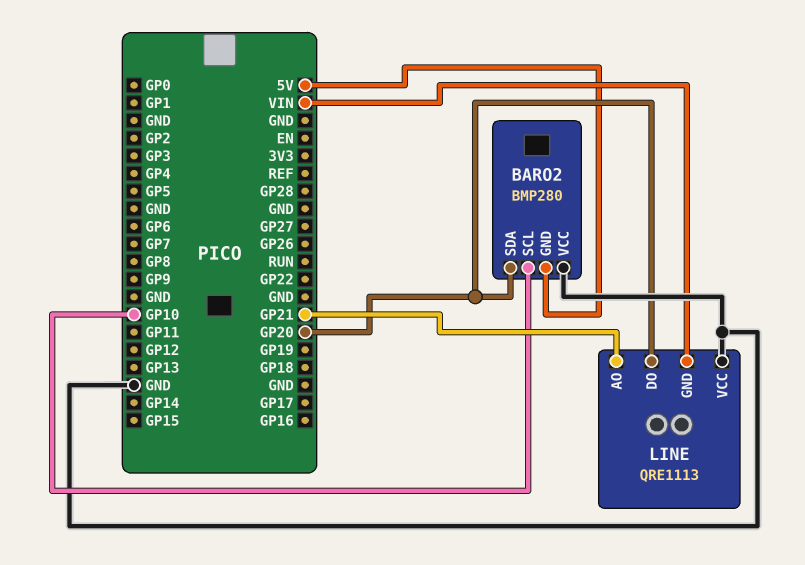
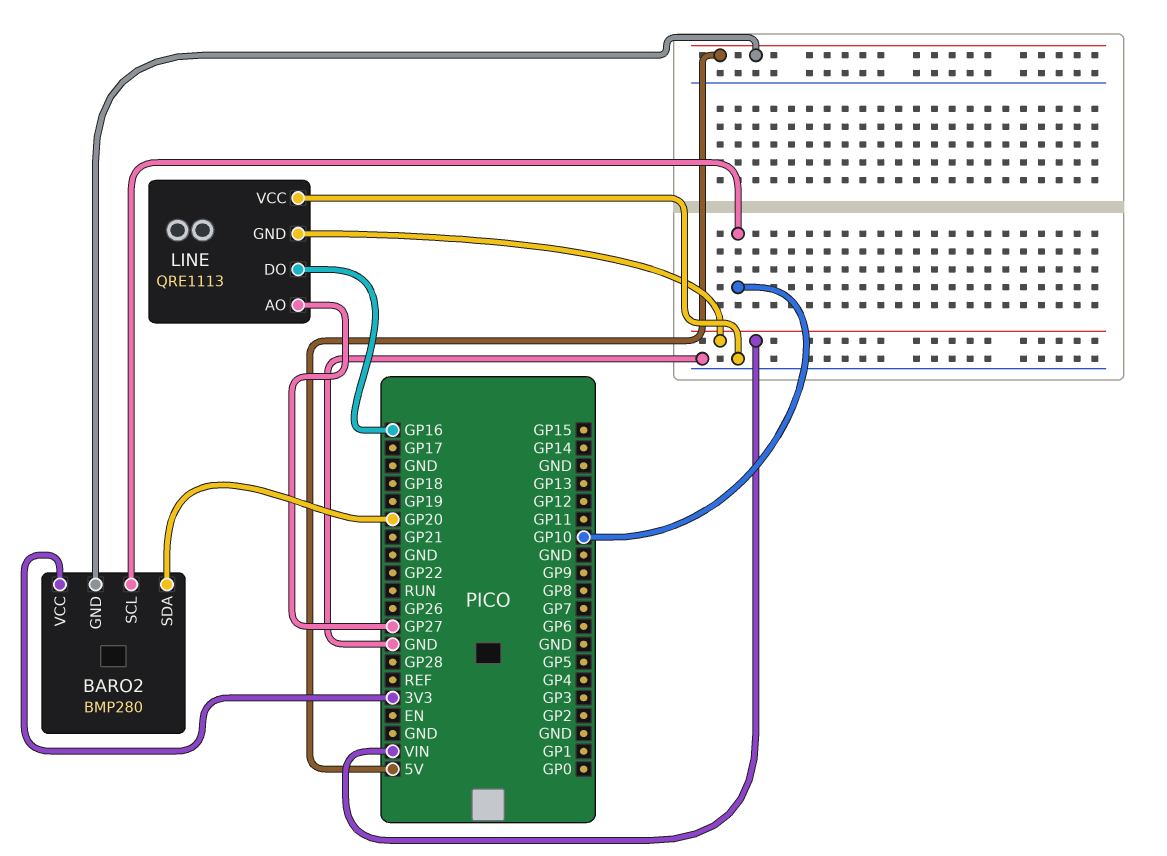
BARO2 pin VCC: GND -> 3V3
LINE pin AO: GP21 -> GP27
LINE pin DO: GP20 -> GP16

